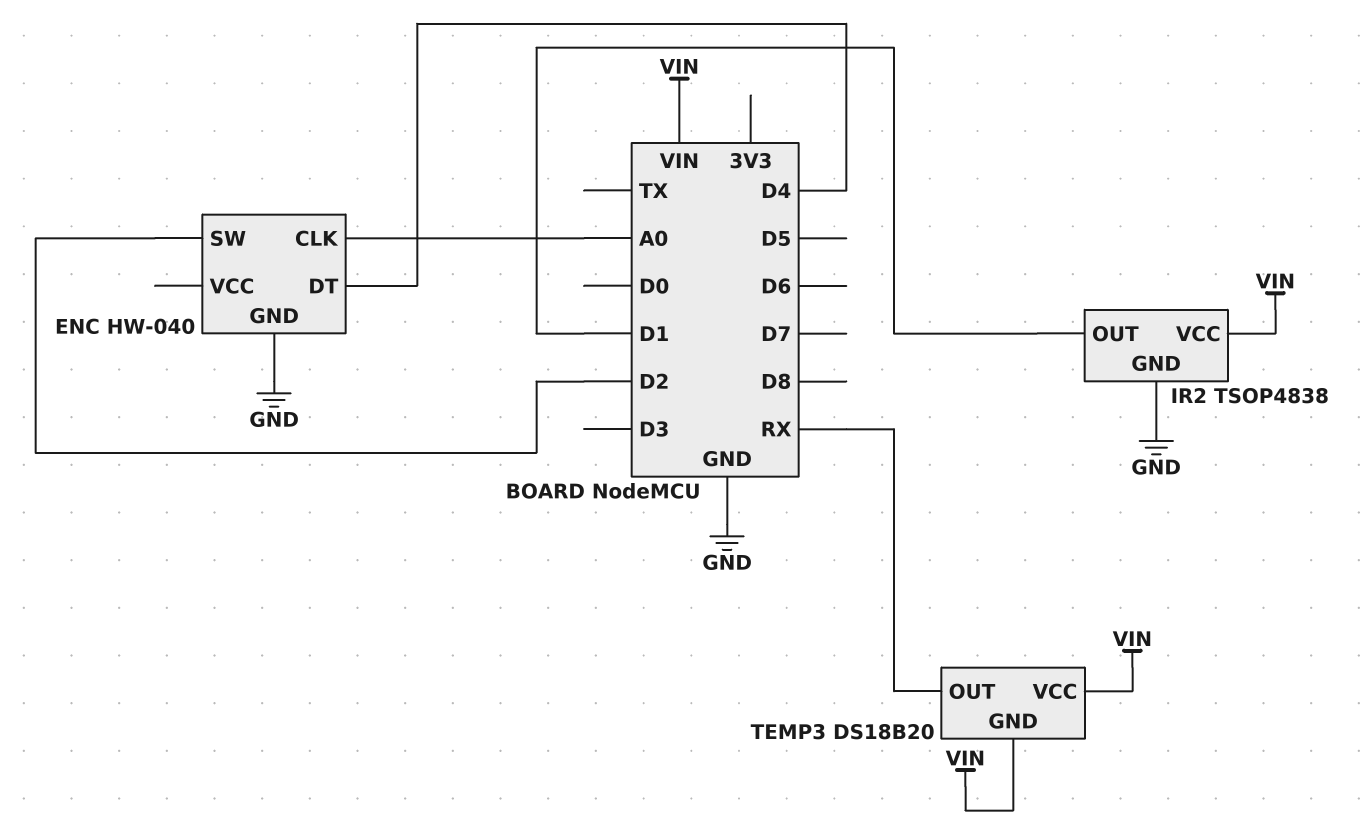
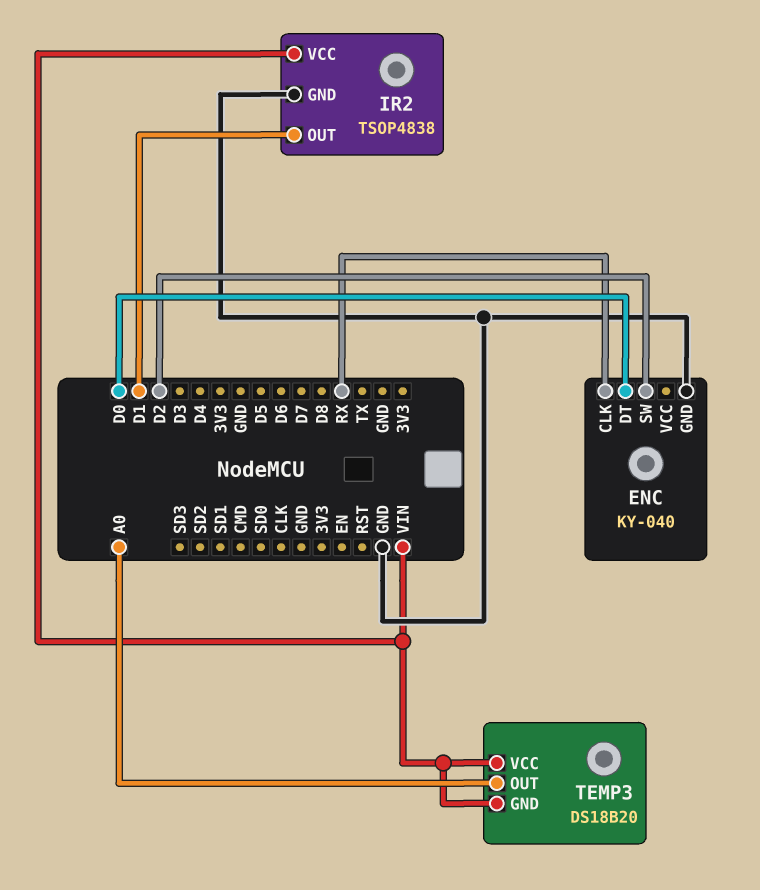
ENC: HW-040 -> KY-040
ENC pin CLK: A0 -> RX
ENC pin DT: D4 -> D0
TEMP3 pin OUT: RX -> A0

